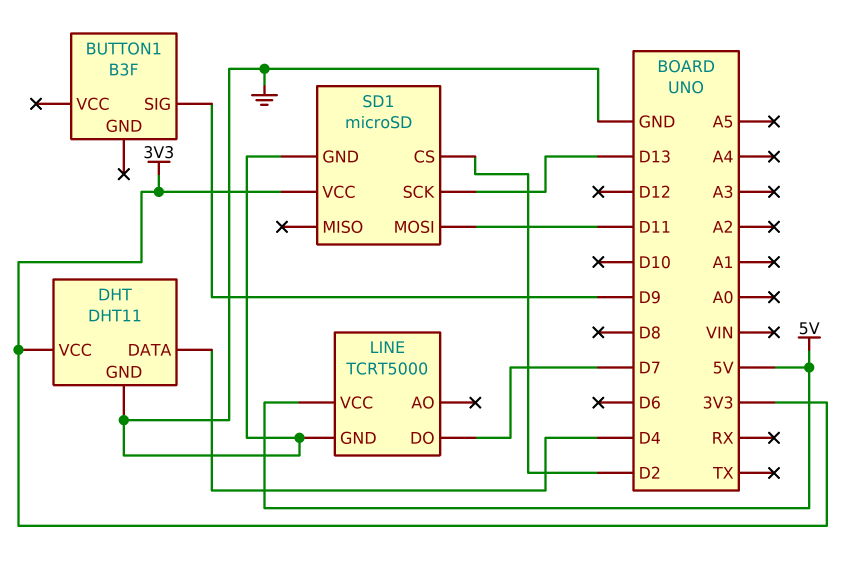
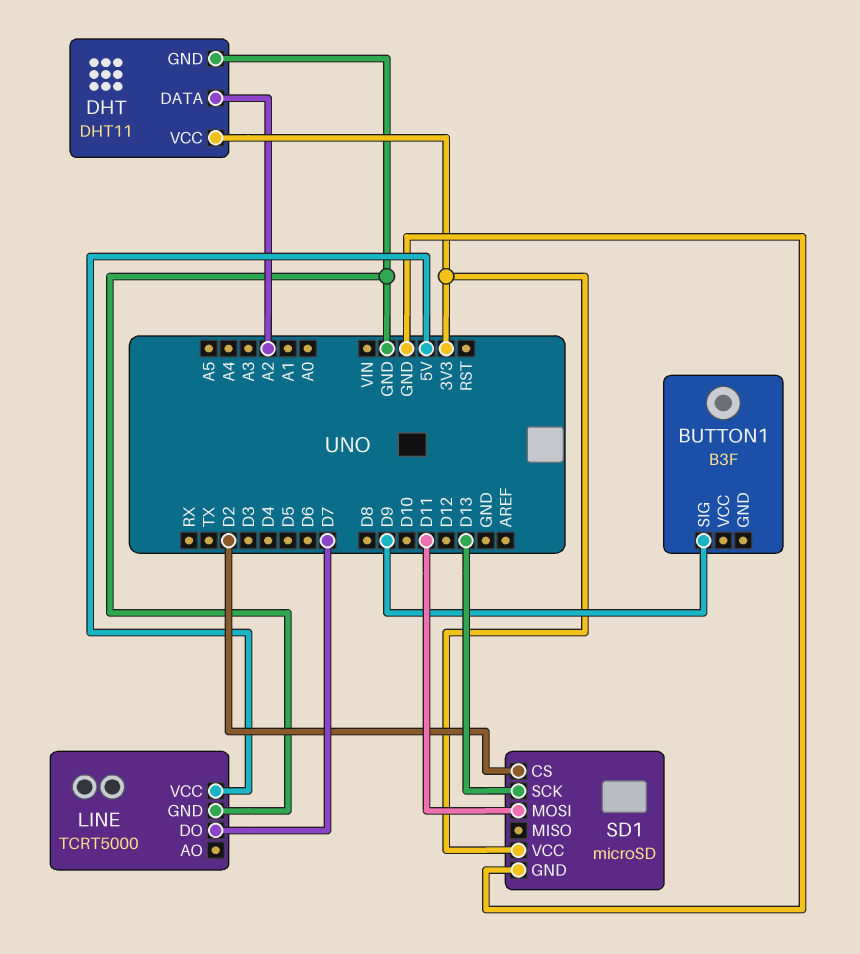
DHT pin DATA: D4 -> A2

